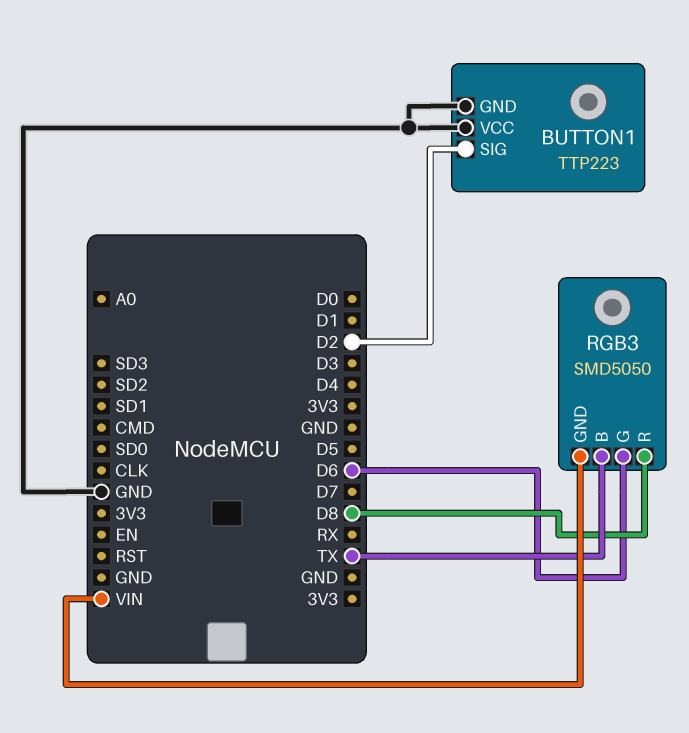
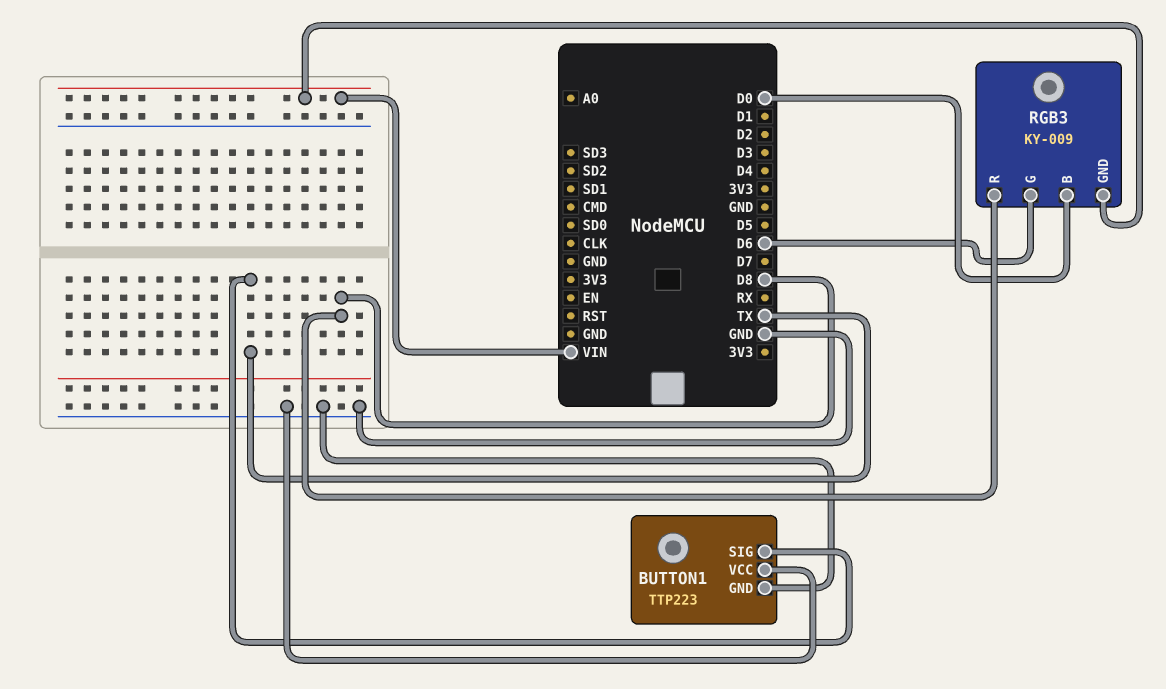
BUTTON1 pin SIG: D2 -> TX
RGB3: SMD5050 -> KY-009
RGB3 pin B: TX -> D0

